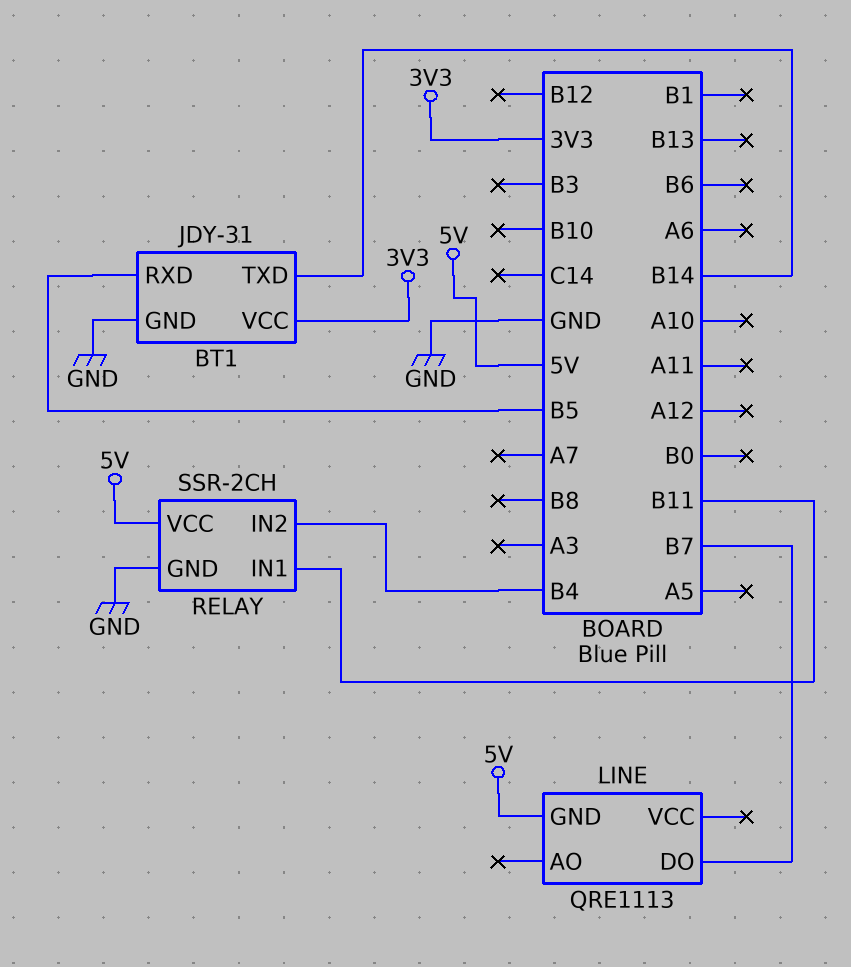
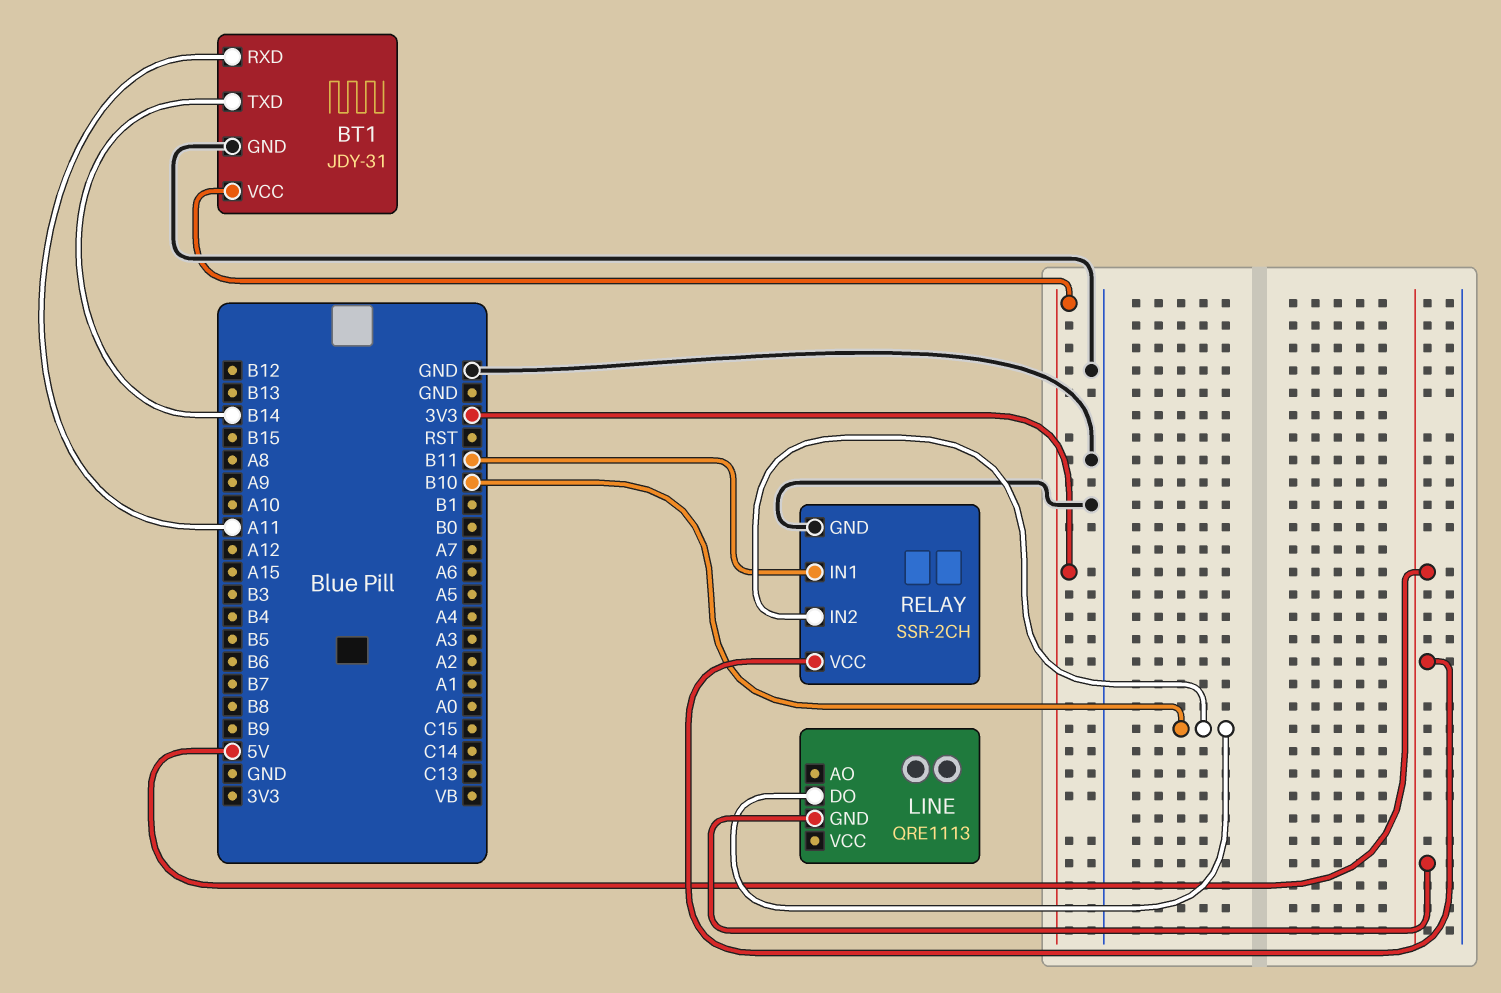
BT1 pin RXD: B5 -> A11
LINE pin DO: B7 -> B10
RELAY pin IN2: B4 -> B10

